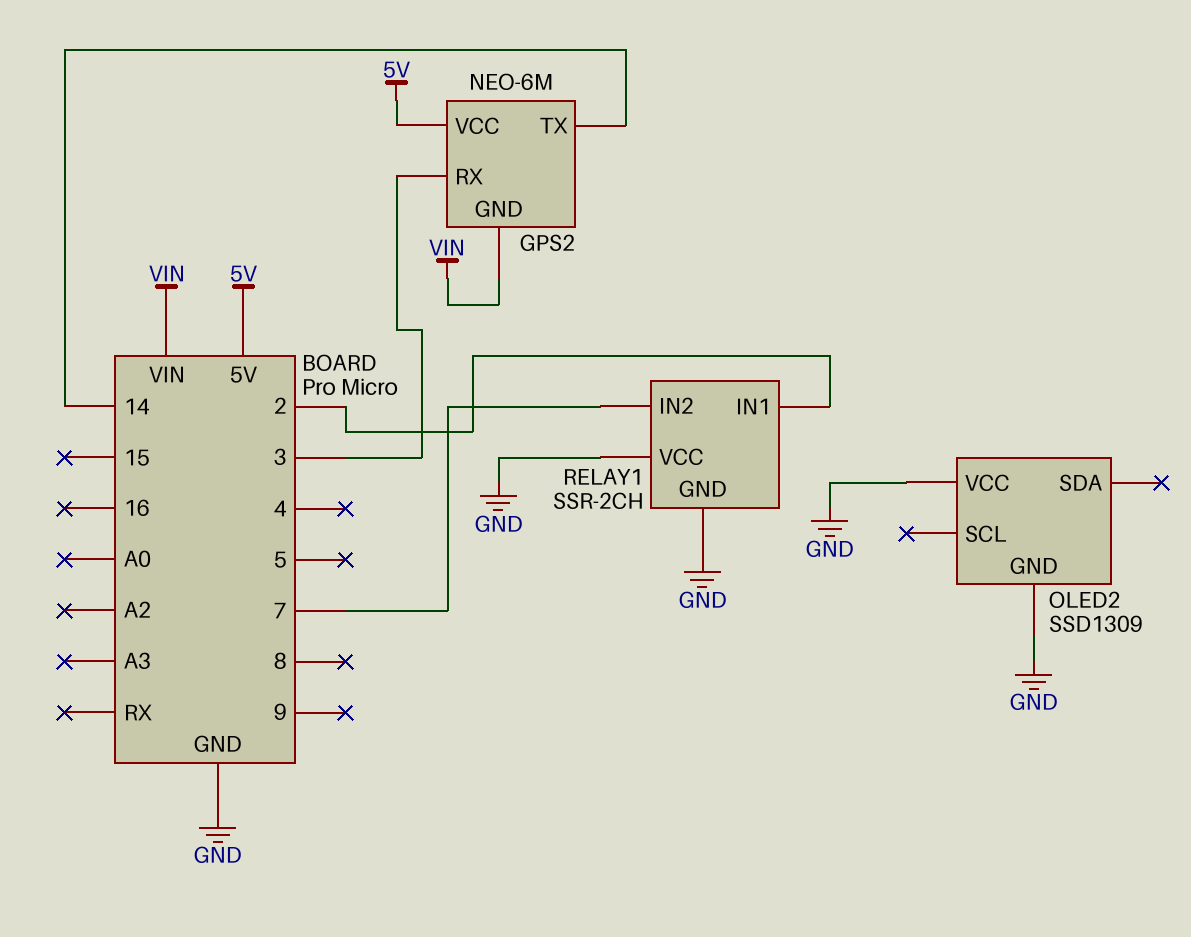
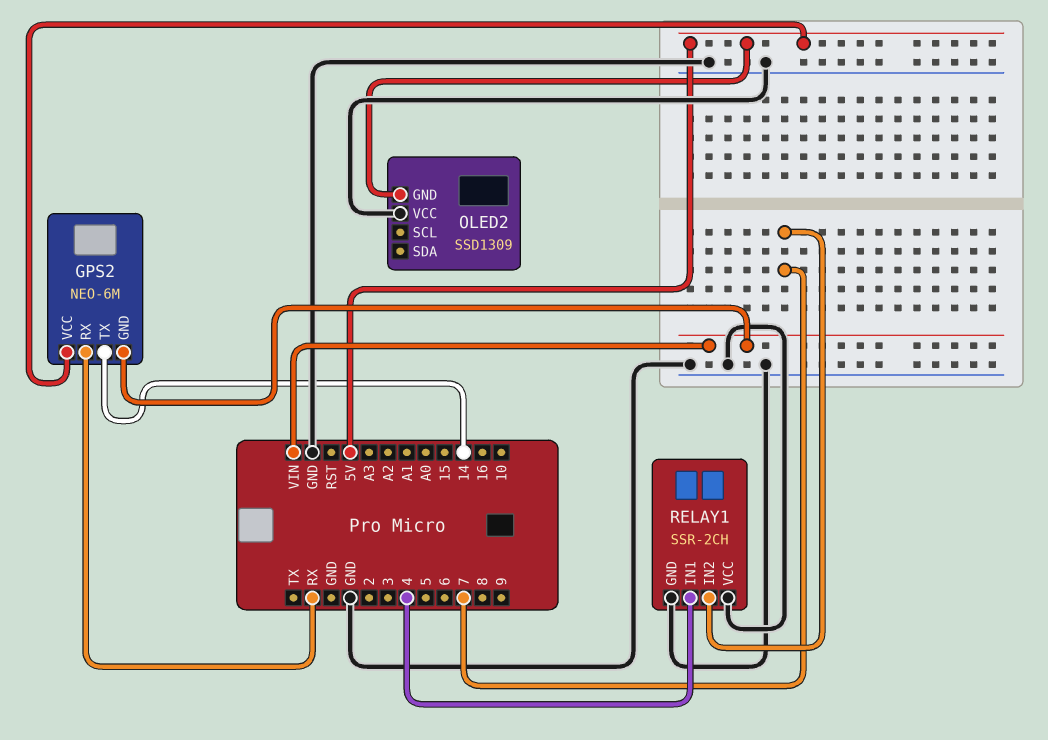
GPS2 pin RX: 3 -> RX
OLED2 pin GND: GND -> 5V
RELAY1 pin IN1: 2 -> 4

